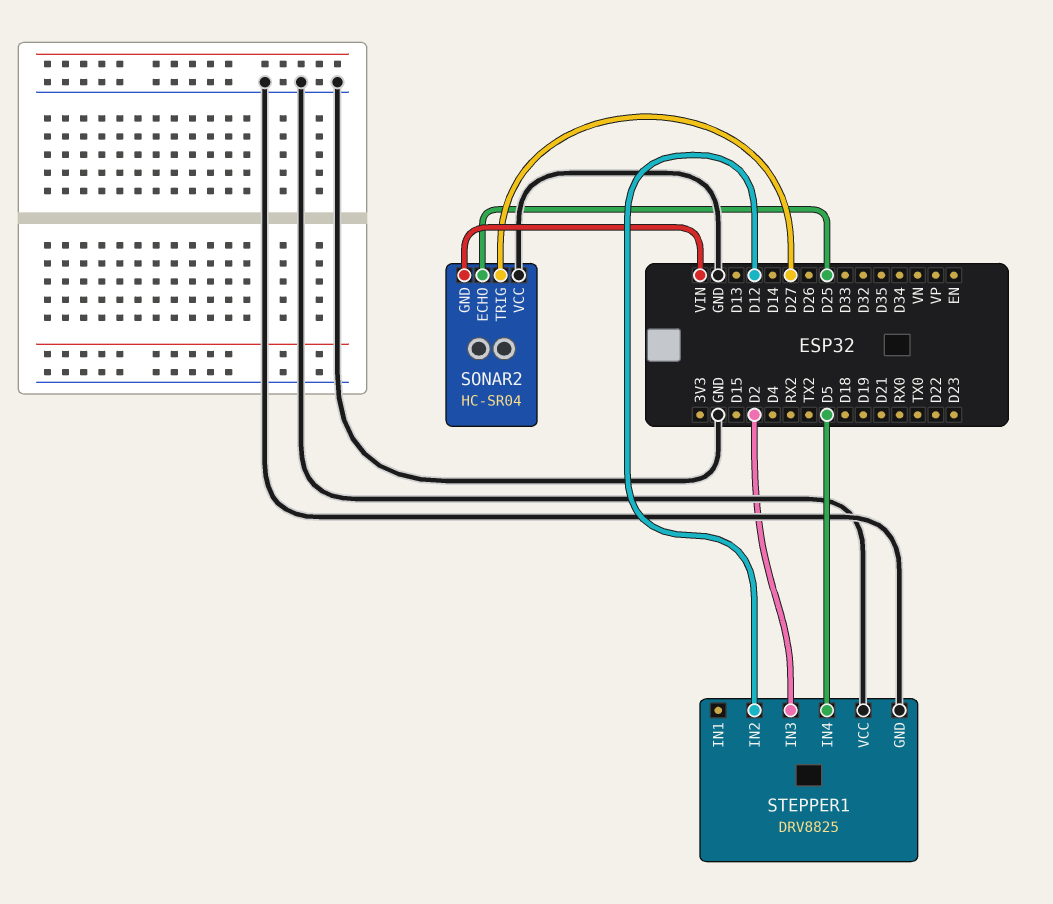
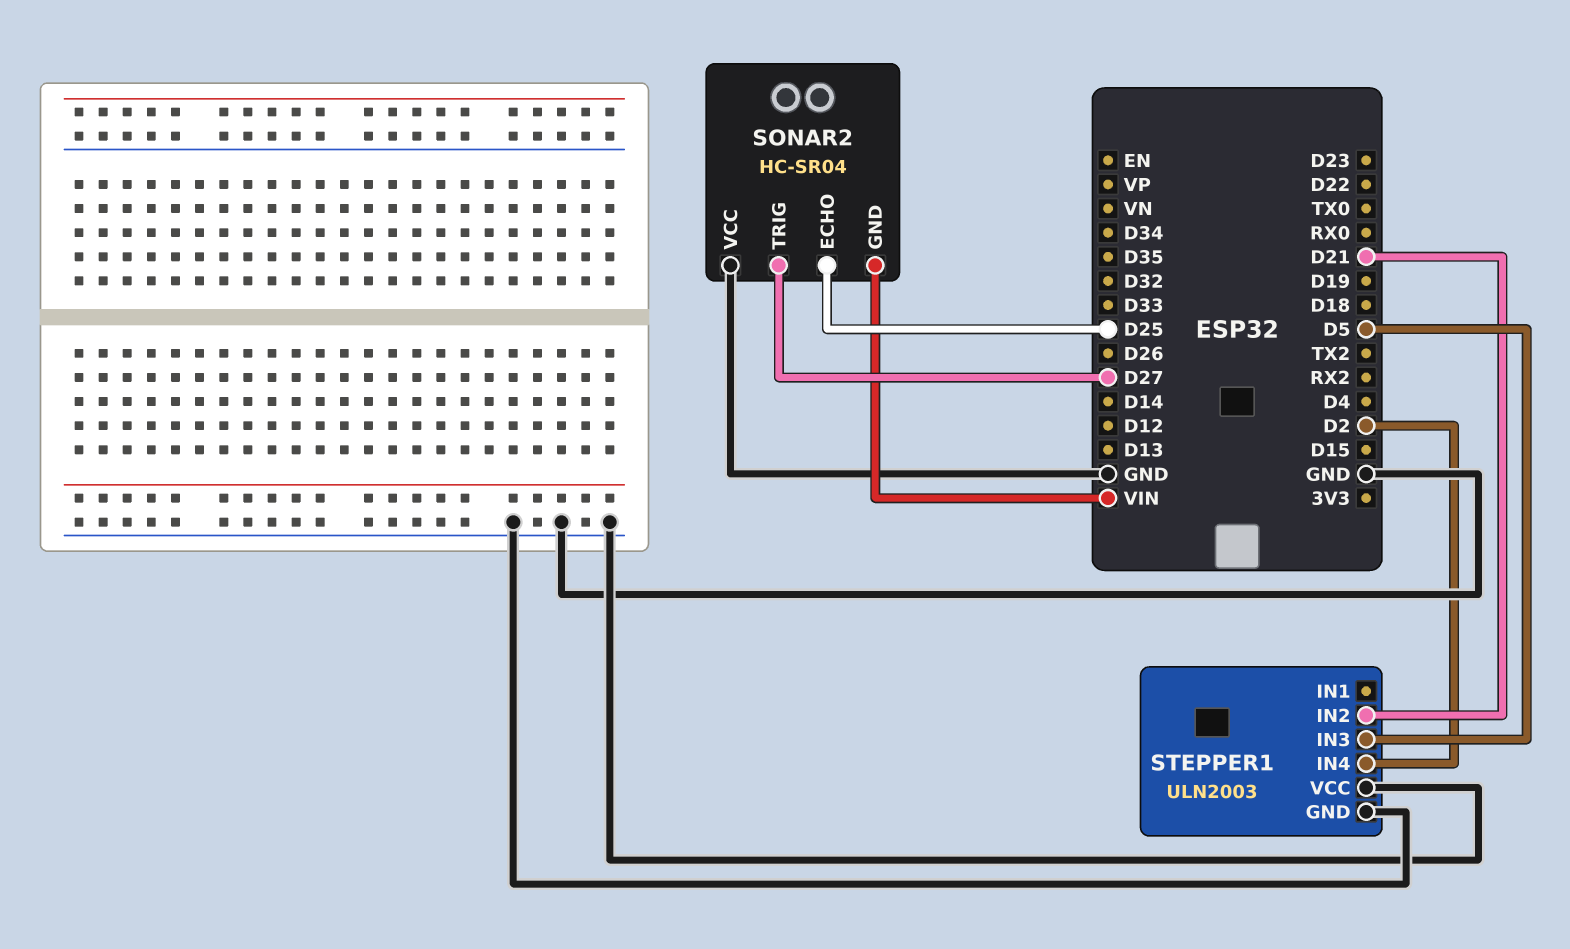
STEPPER1: DRV8825 -> ULN2003
STEPPER1 pin IN2: D12 -> D21
STEPPER1 pin IN3: D2 -> D5
STEPPER1 pin IN4: D5 -> D2

